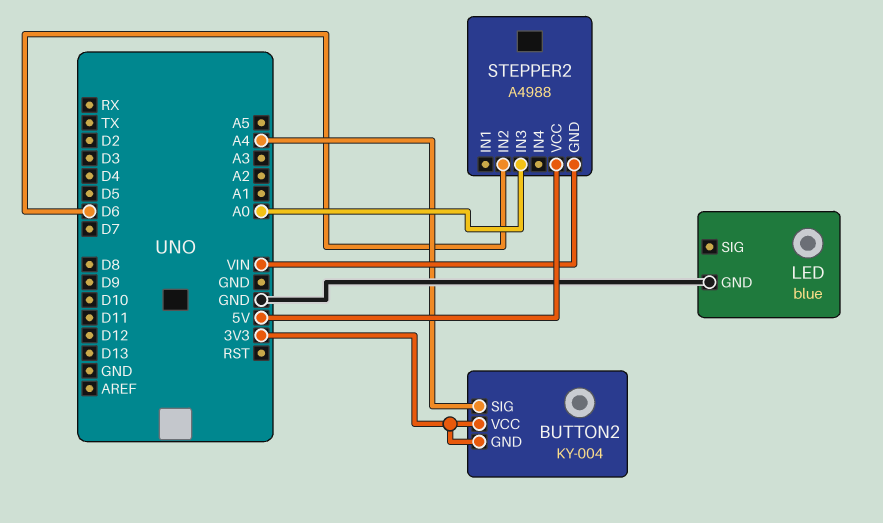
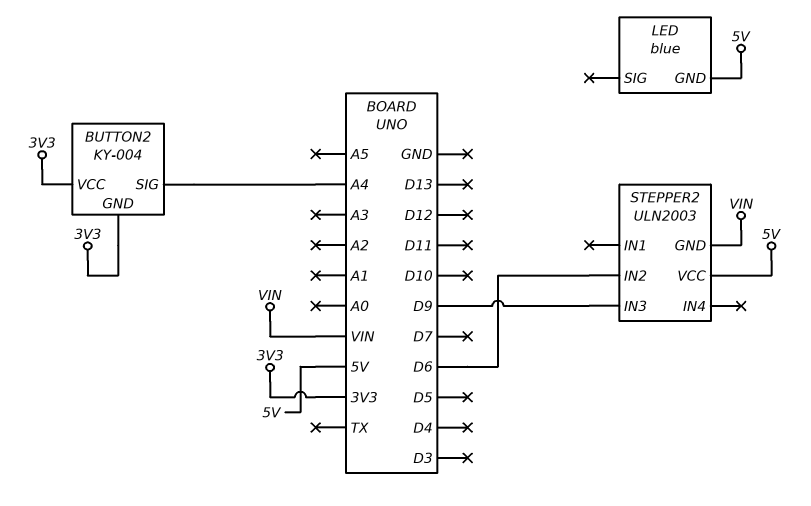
LED pin GND: GND -> 5V
STEPPER2: A4988 -> ULN2003
STEPPER2 pin IN3: A0 -> D9

